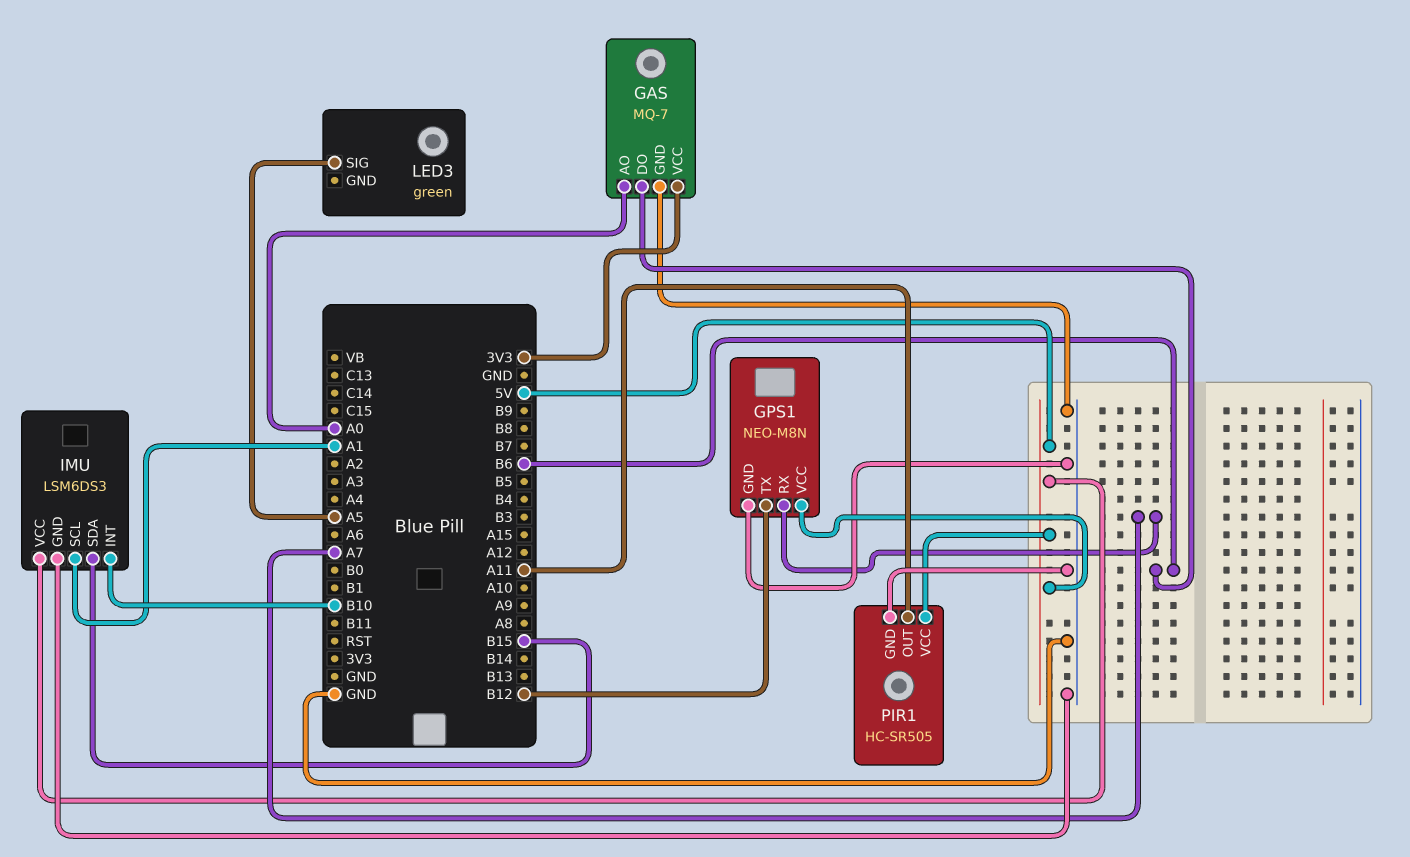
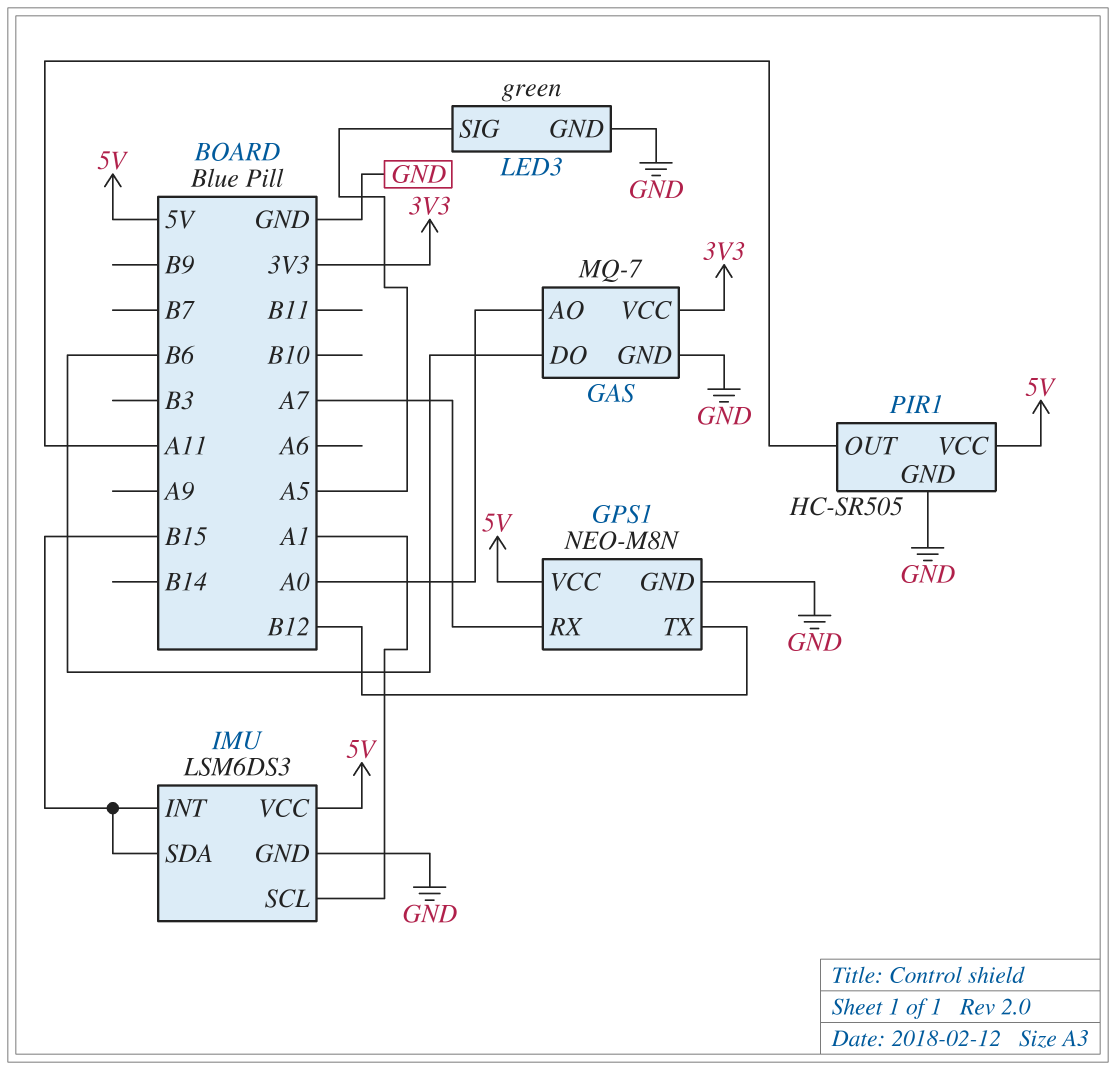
IMU pin INT: B10 -> B15
LED3 pin GND: none -> GND

